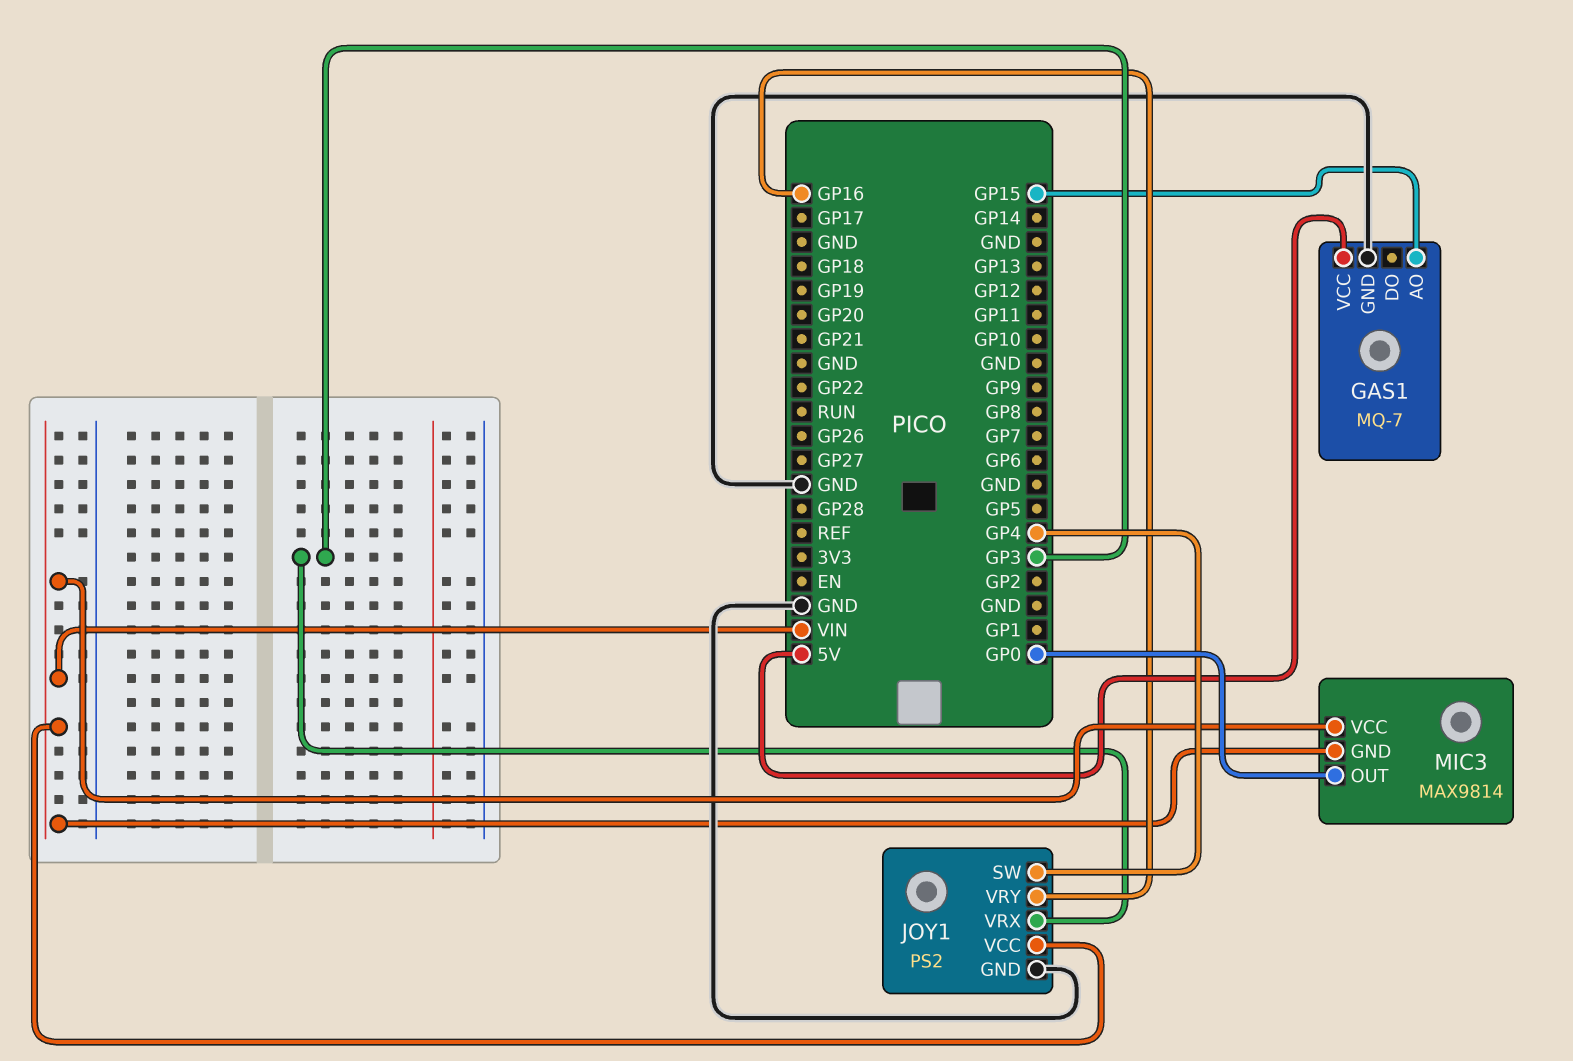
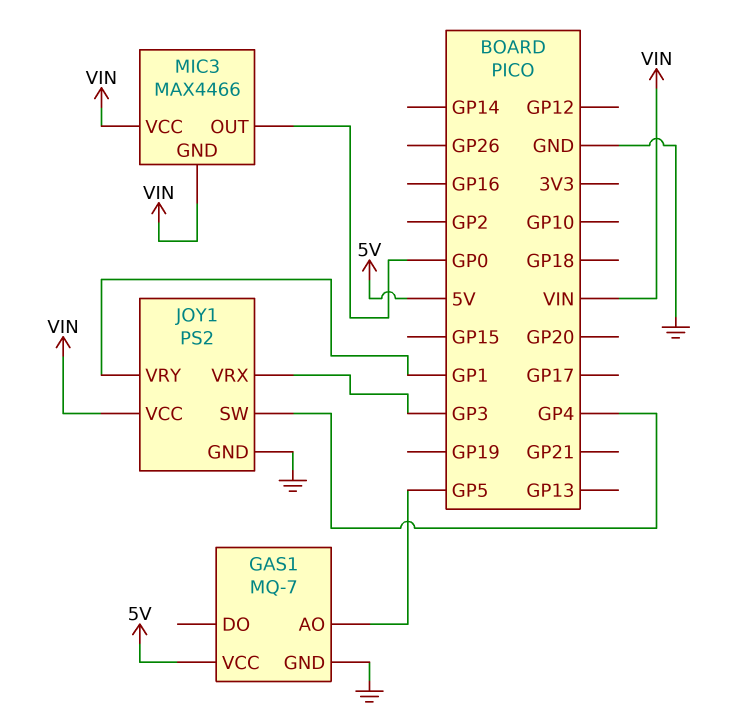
GAS1 pin AO: GP15 -> GP5
JOY1 pin VRY: GP16 -> GP1
MIC3: MAX9814 -> MAX4466

